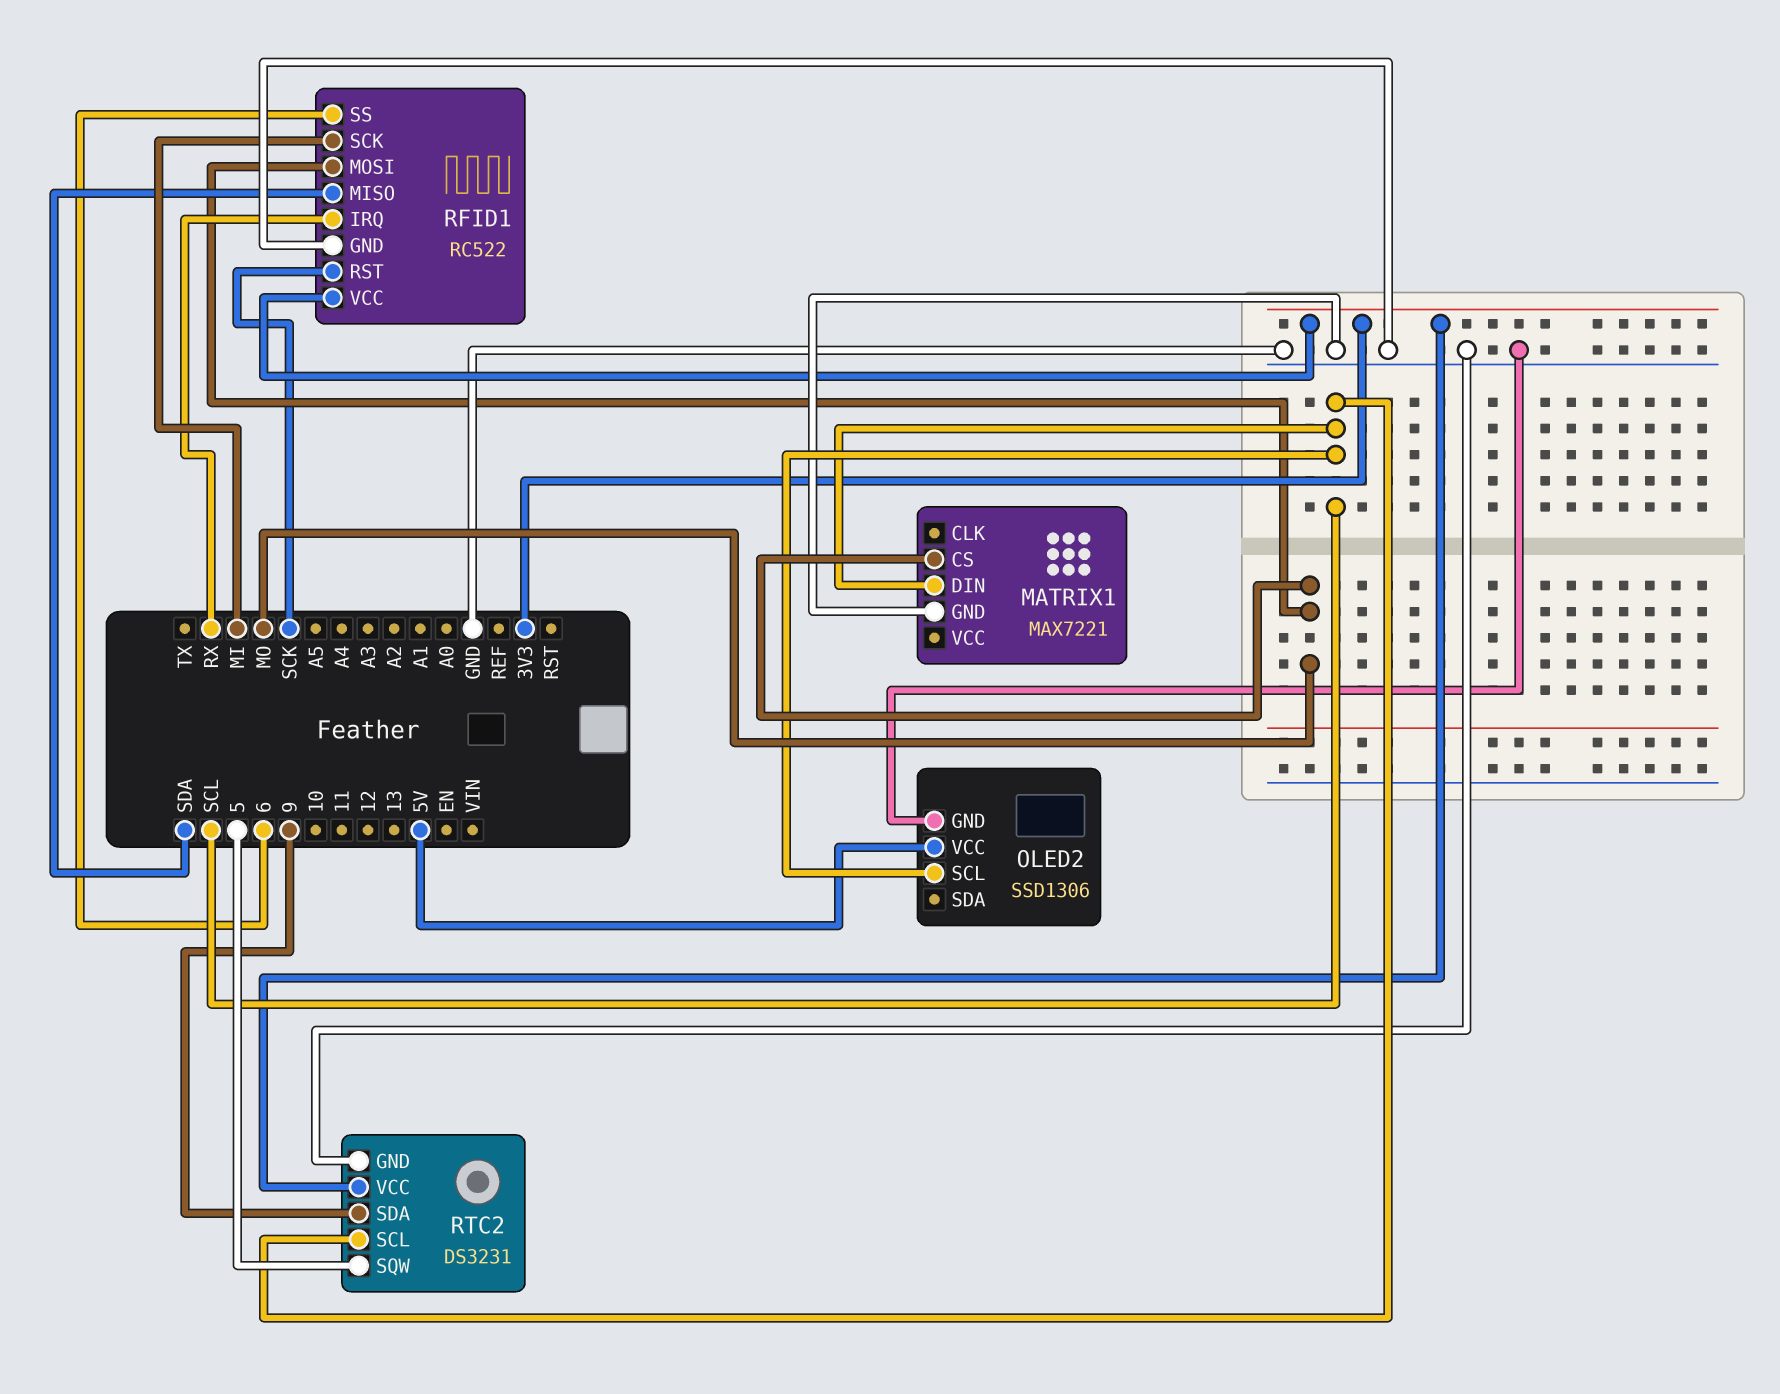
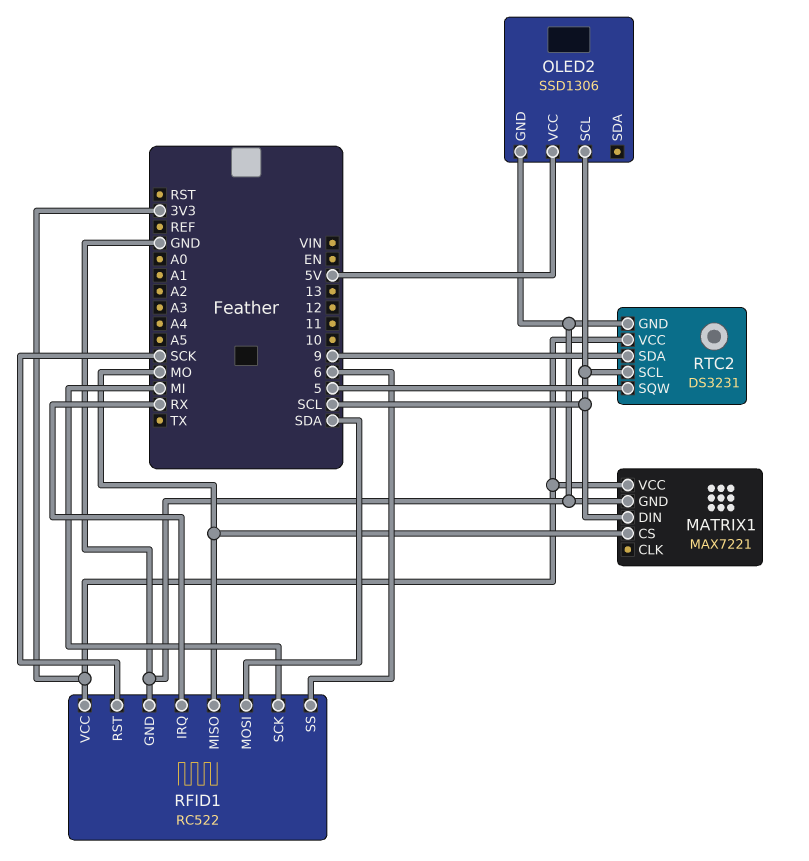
MATRIX1 pin VCC: none -> 3V3
RFID1 pin MISO: SDA -> MO
RFID1 pin MOSI: MO -> SDA

